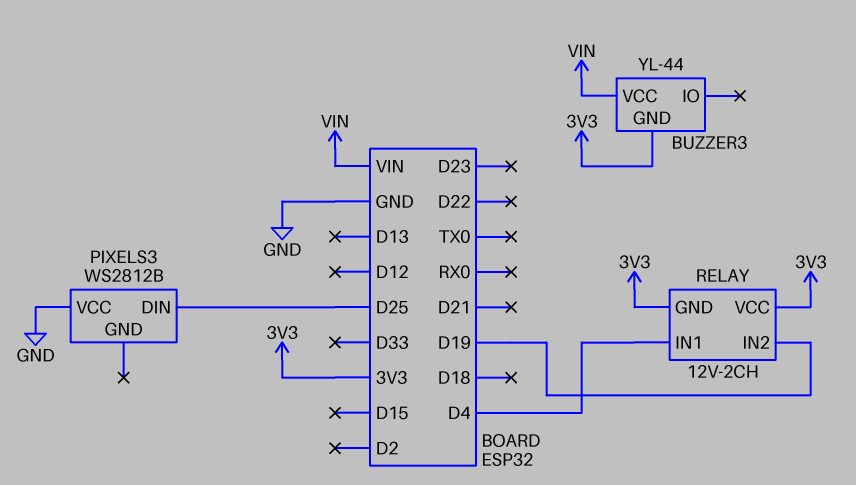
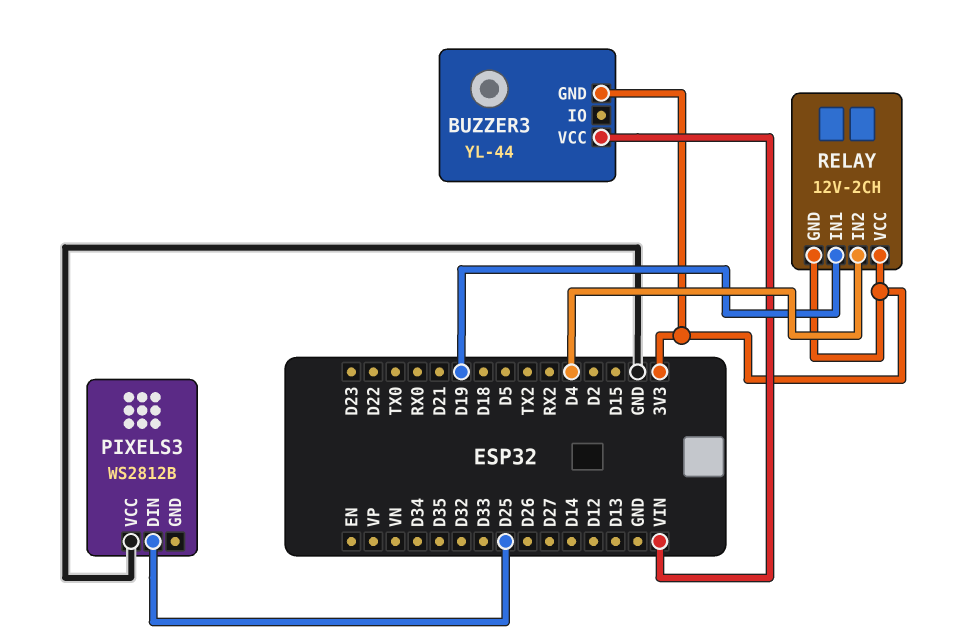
RELAY pin IN1: D4 -> D19
RELAY pin IN2: D19 -> D4

